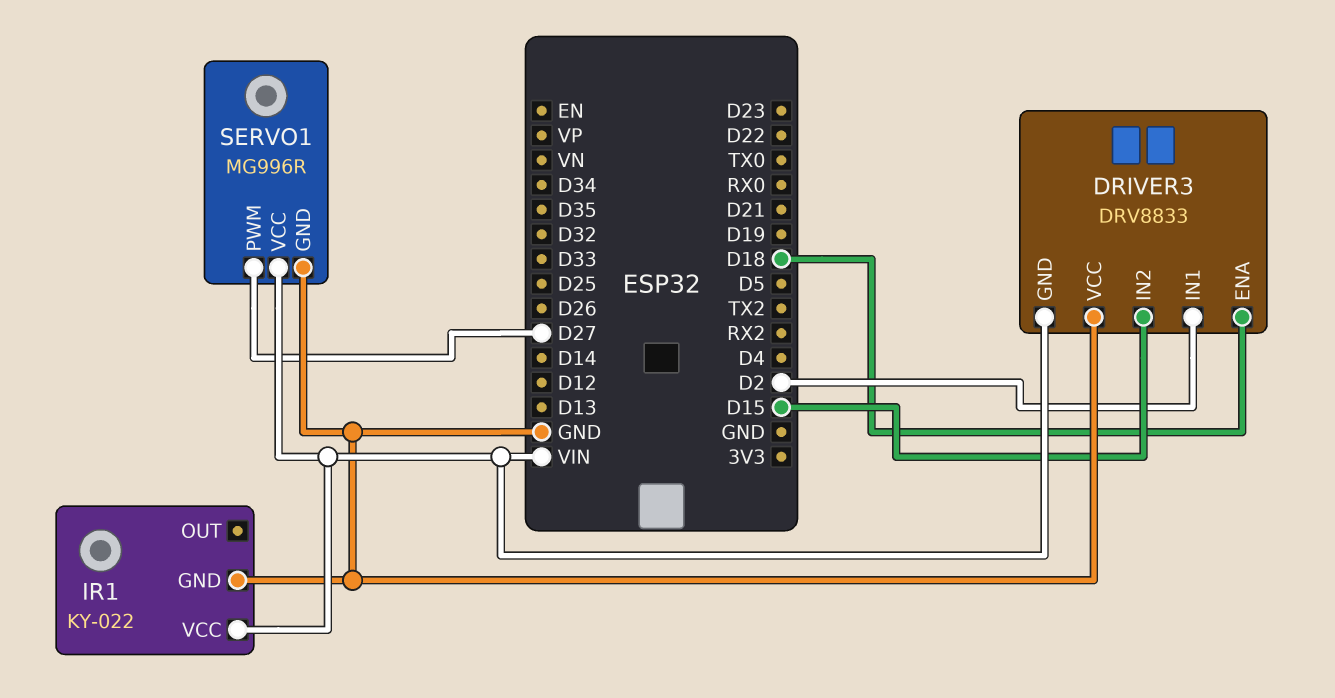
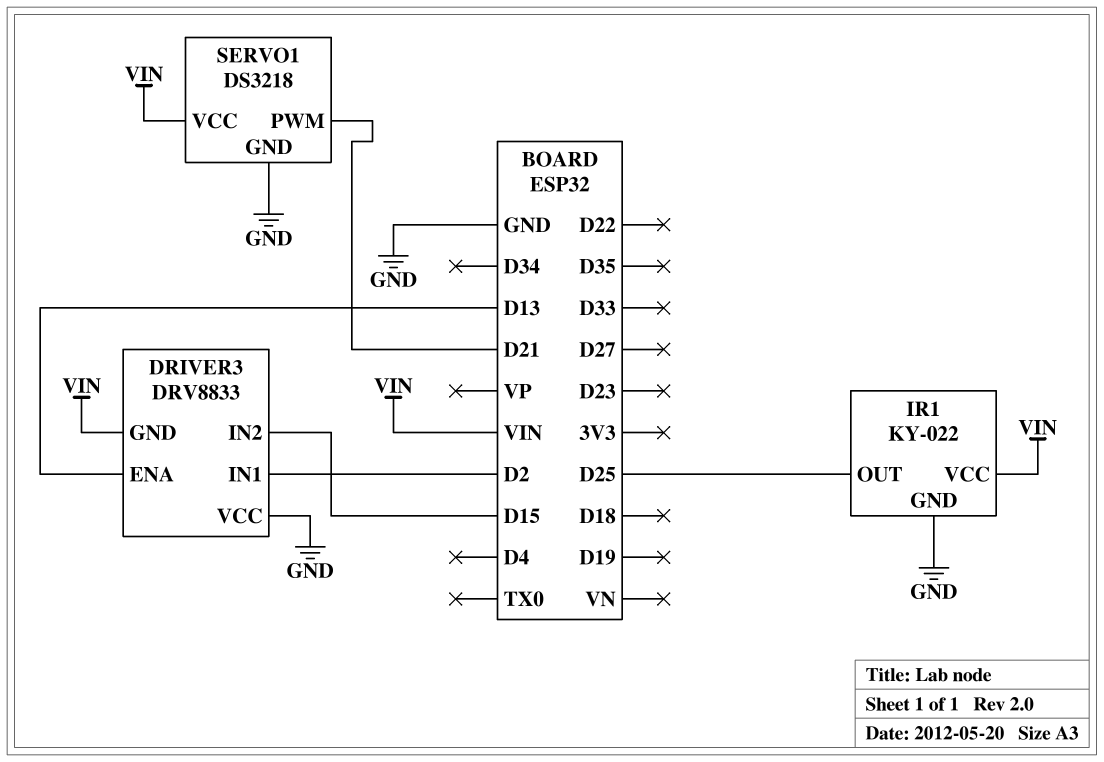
DRIVER3 pin ENA: D18 -> D13
IR1 pin OUT: none -> D25
SERVO1: MG996R -> DS3218
SERVO1 pin PWM: D27 -> D21

